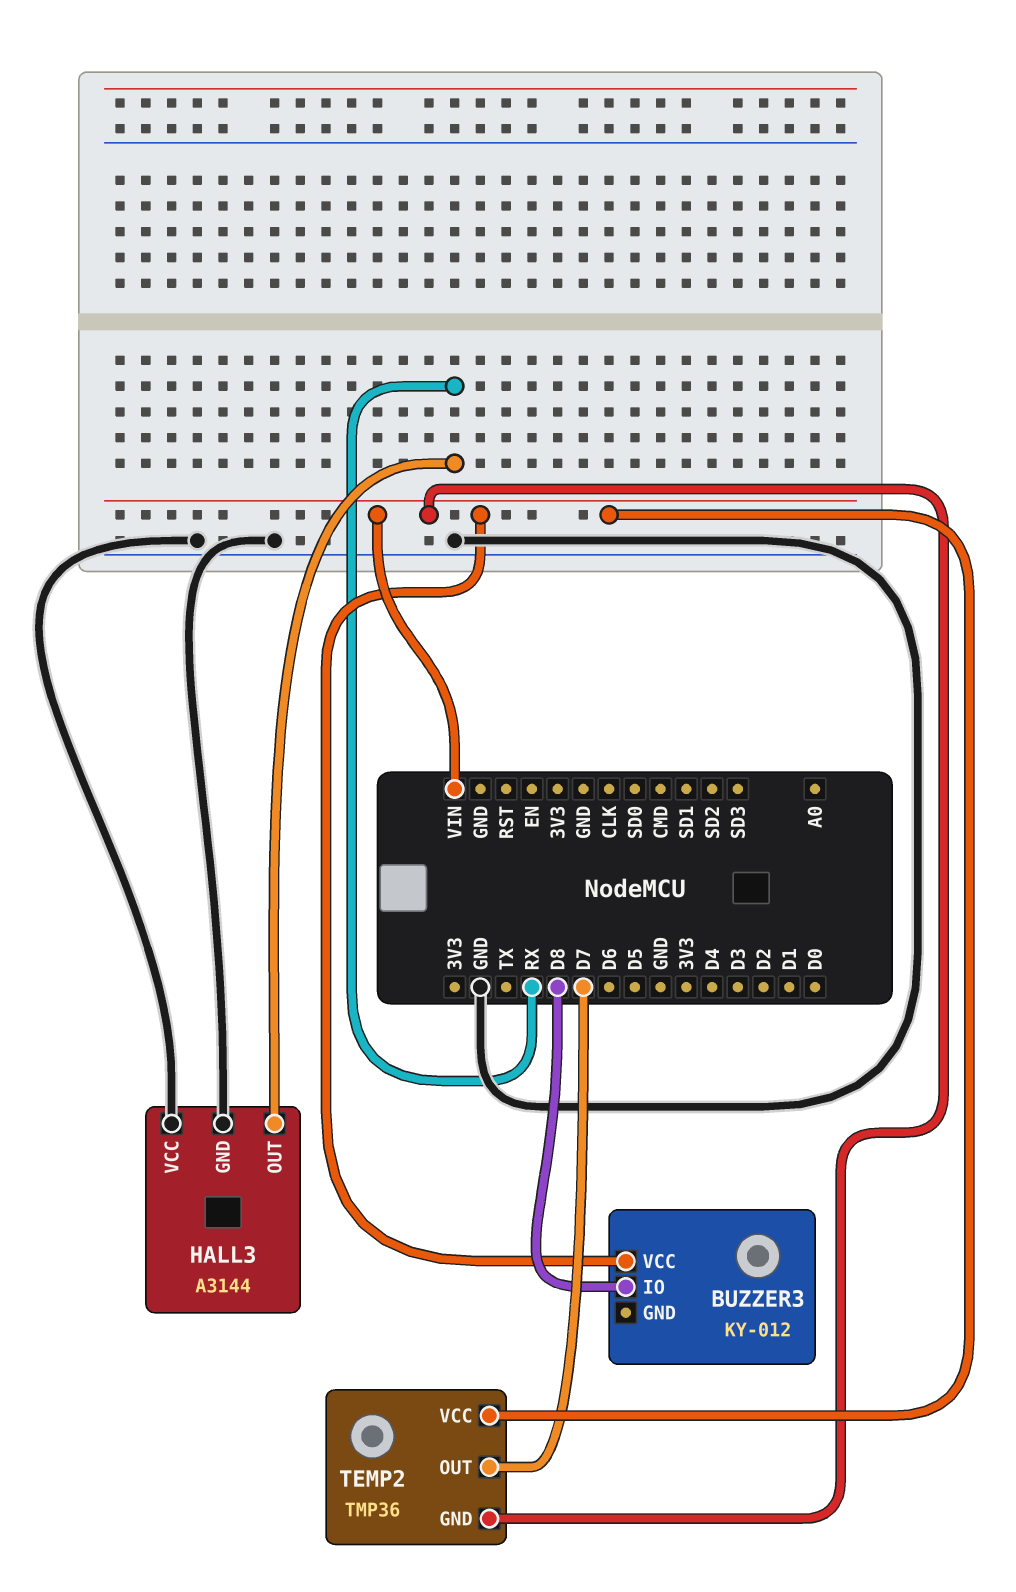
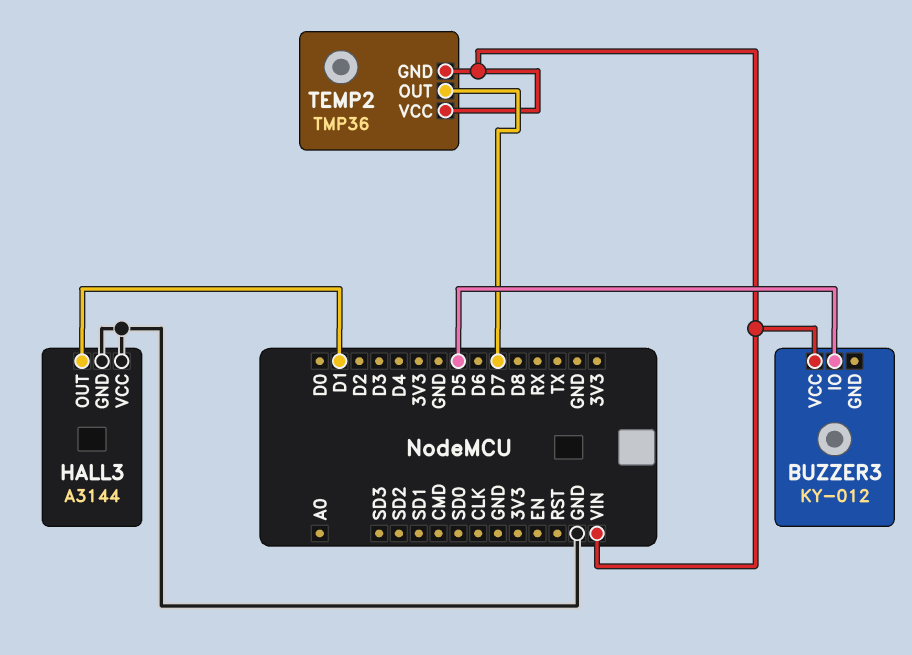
BUZZER3 pin IO: D8 -> D5
HALL3 pin OUT: RX -> D1

